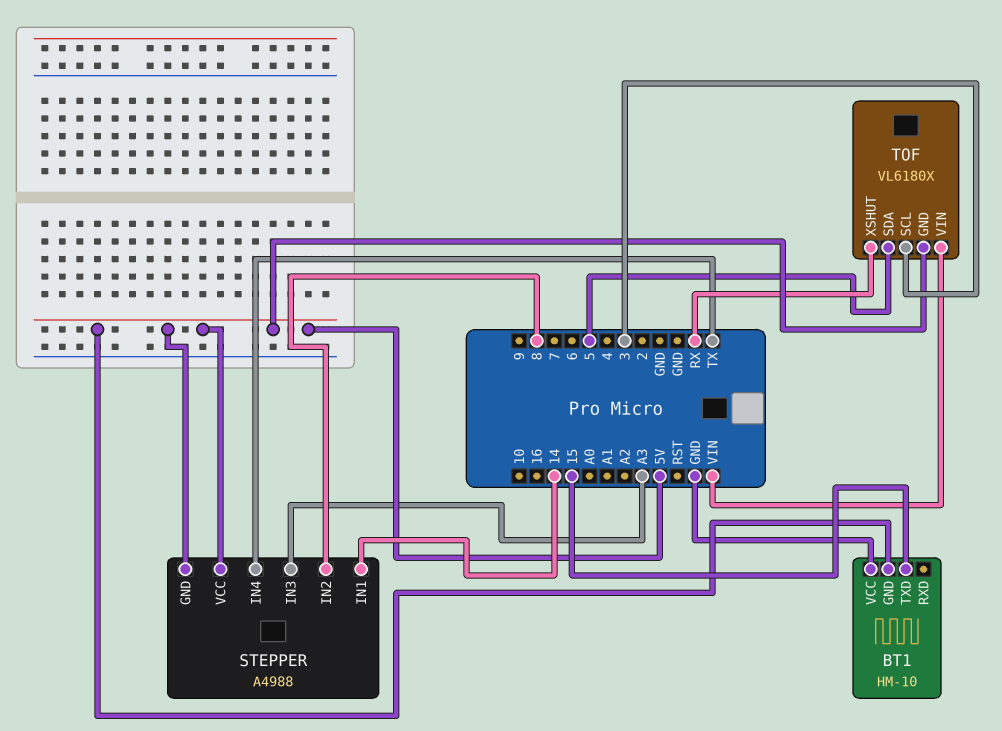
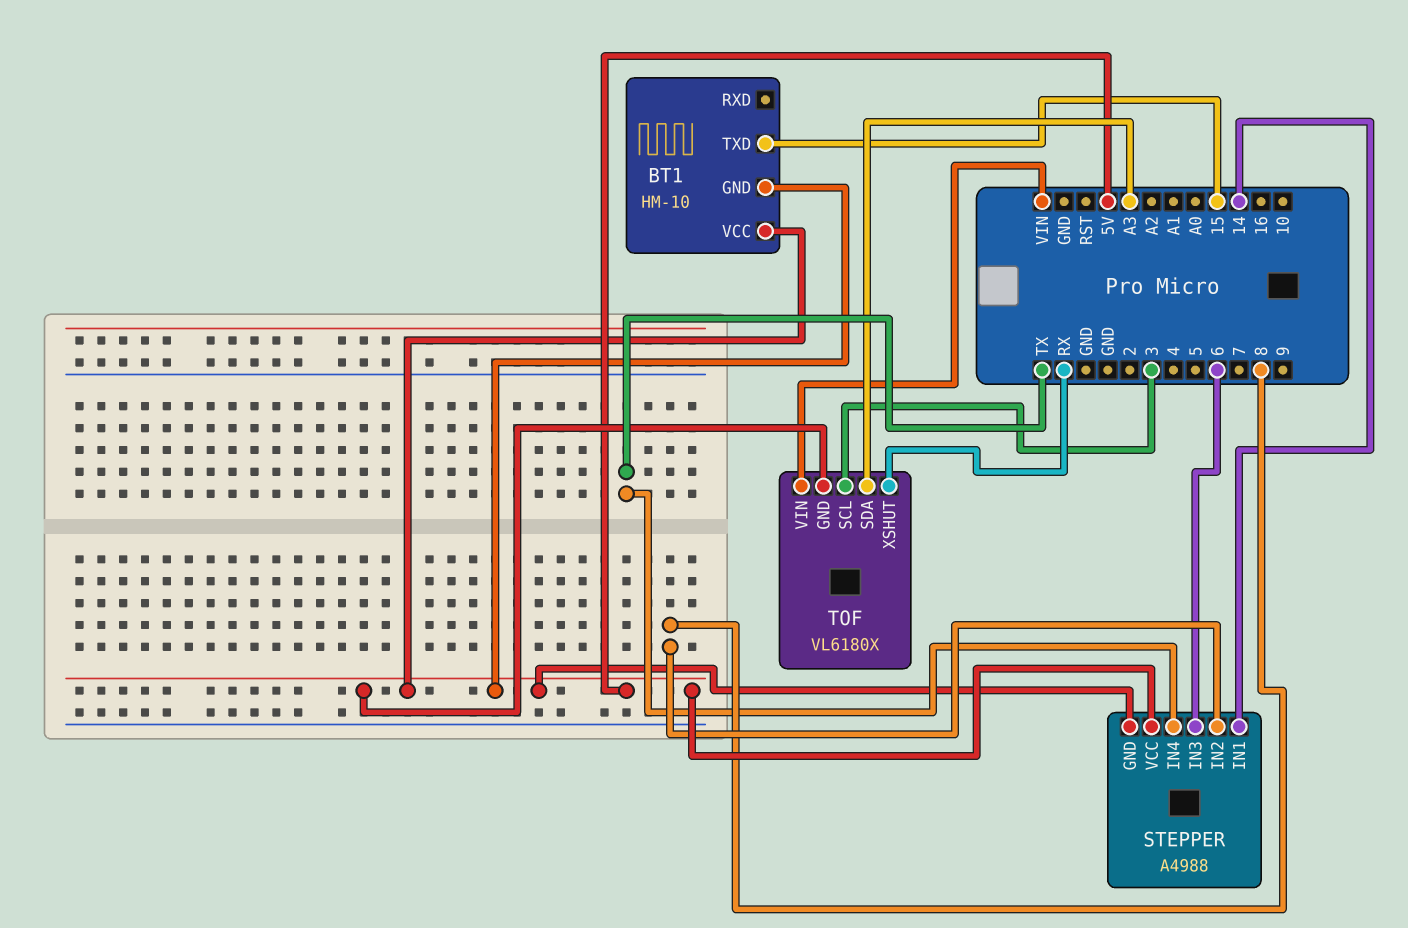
BT1 pin VCC: GND -> 5V
STEPPER pin IN3: A3 -> 6
TOF pin SDA: 5 -> A3

